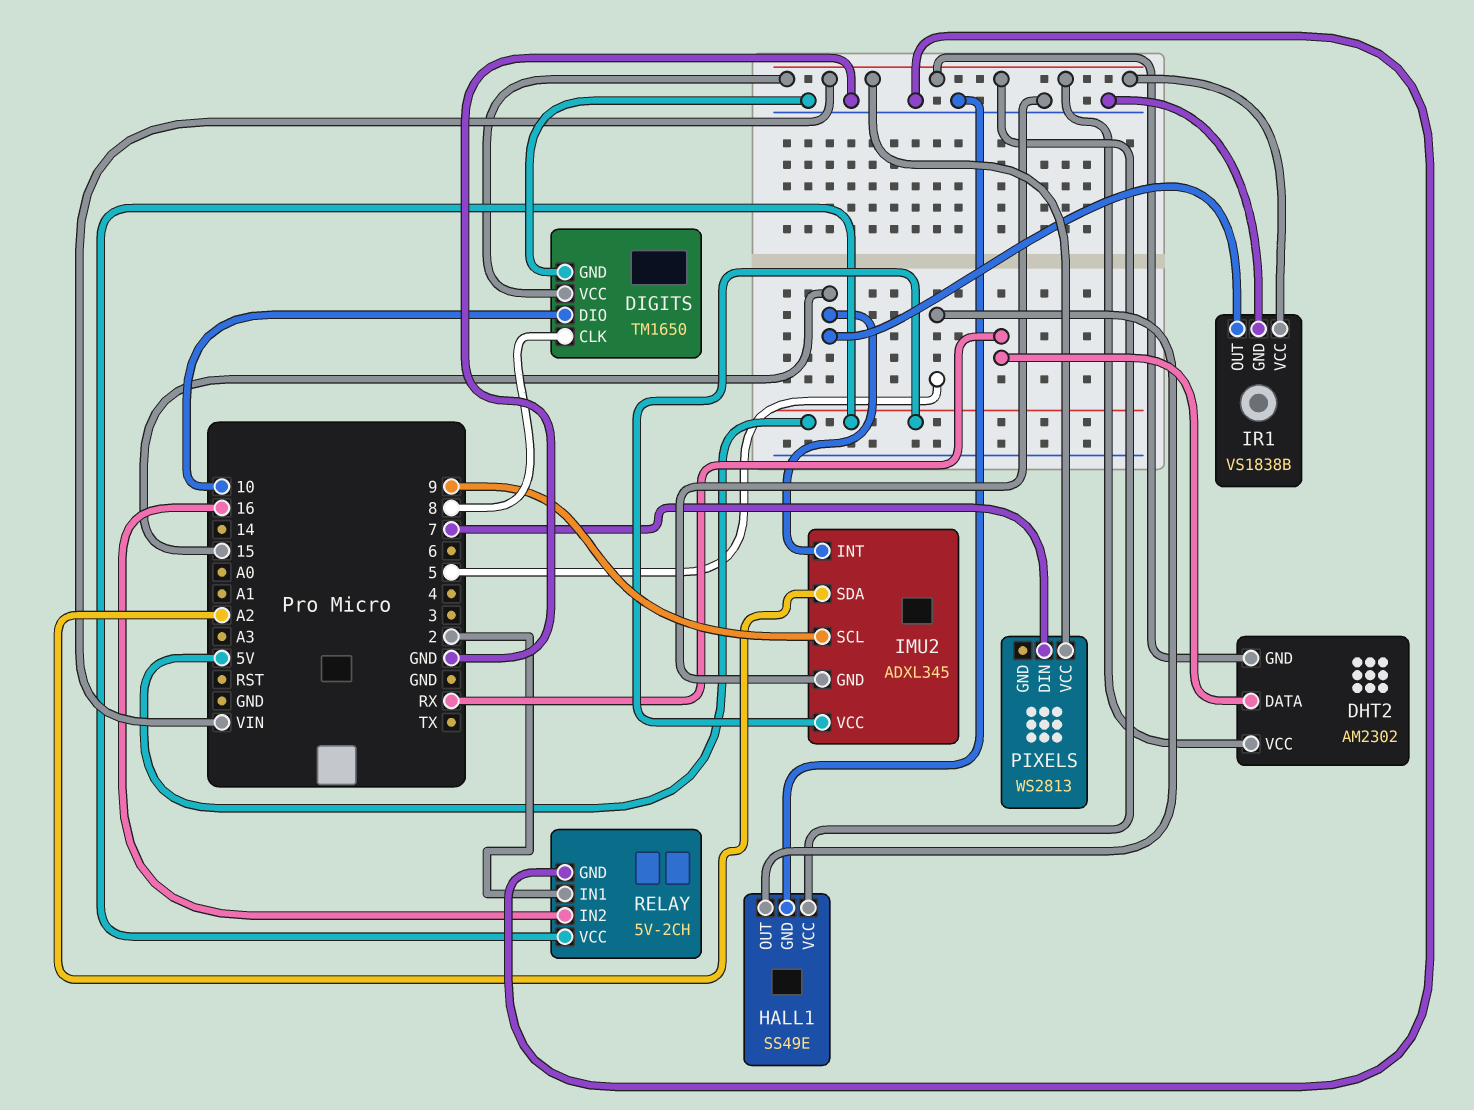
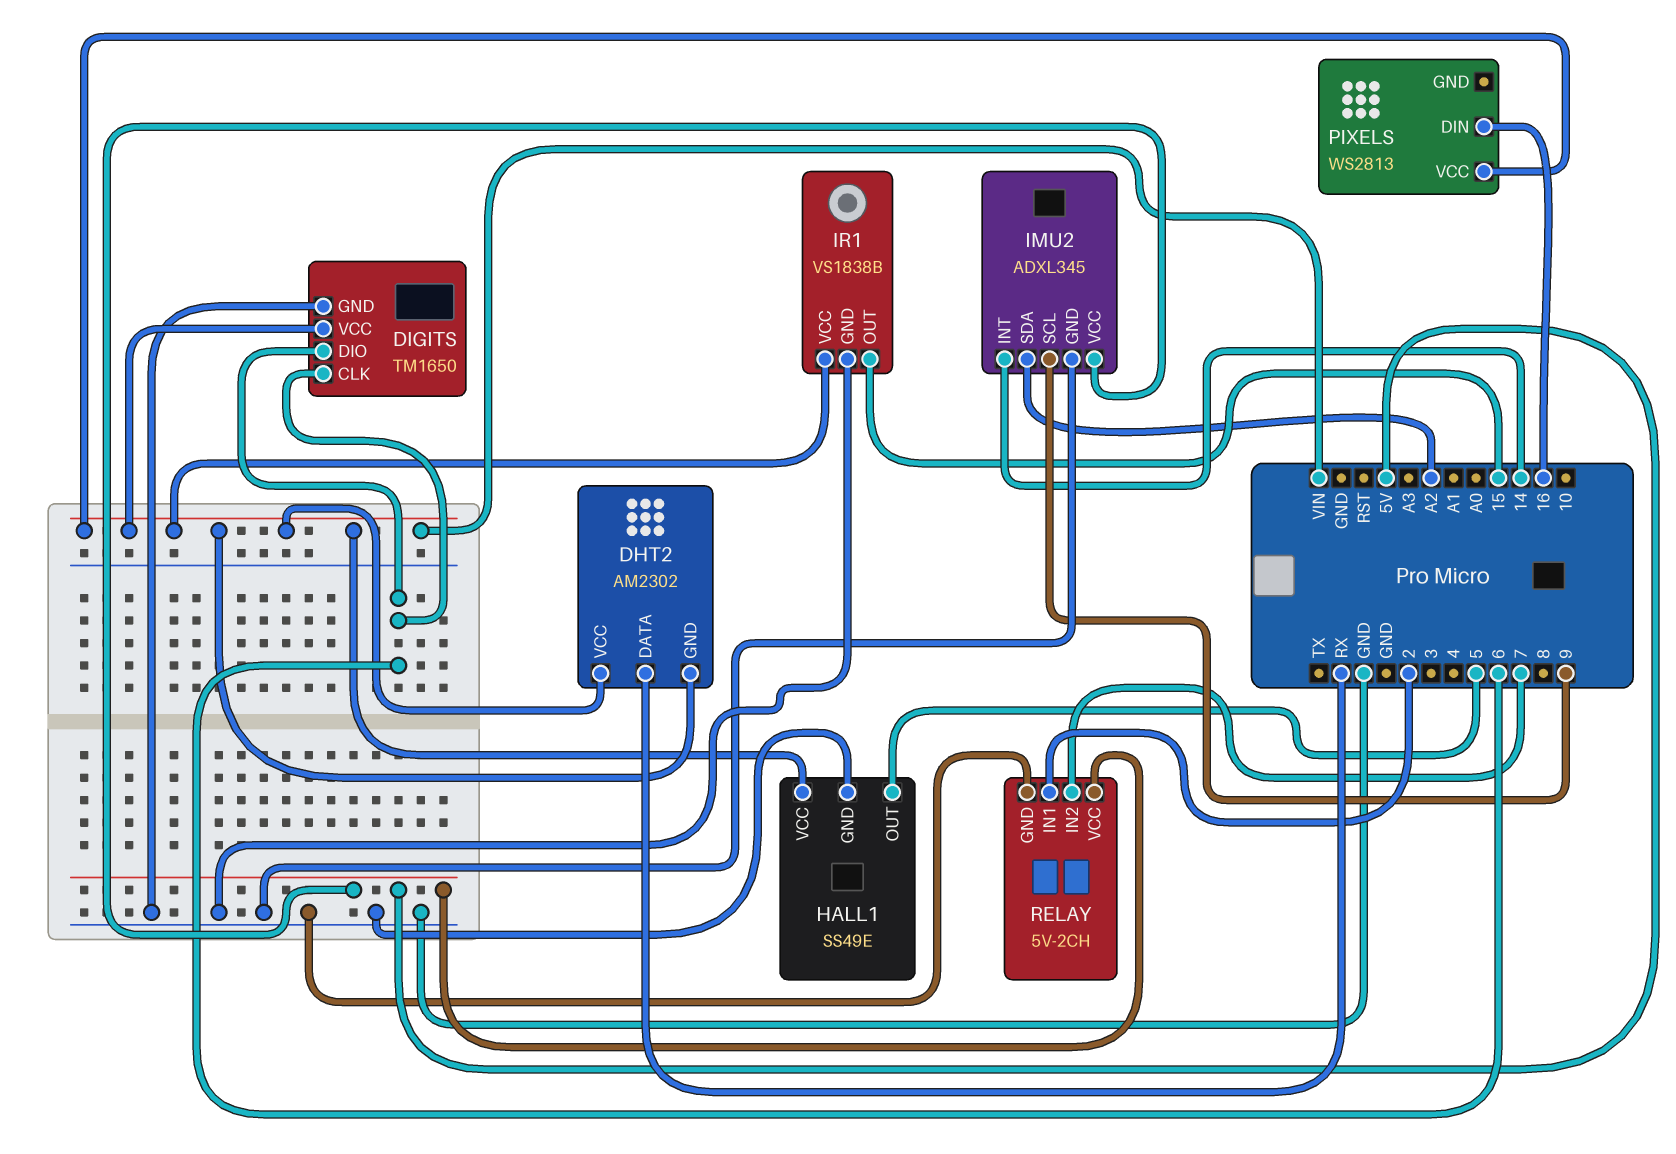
DIGITS pin CLK: 8 -> 6
DIGITS pin DIO: 10 -> 6
IMU2 pin INT: 15 -> 14
PIXELS pin DIN: 7 -> 16
RELAY pin IN2: 16 -> 7

